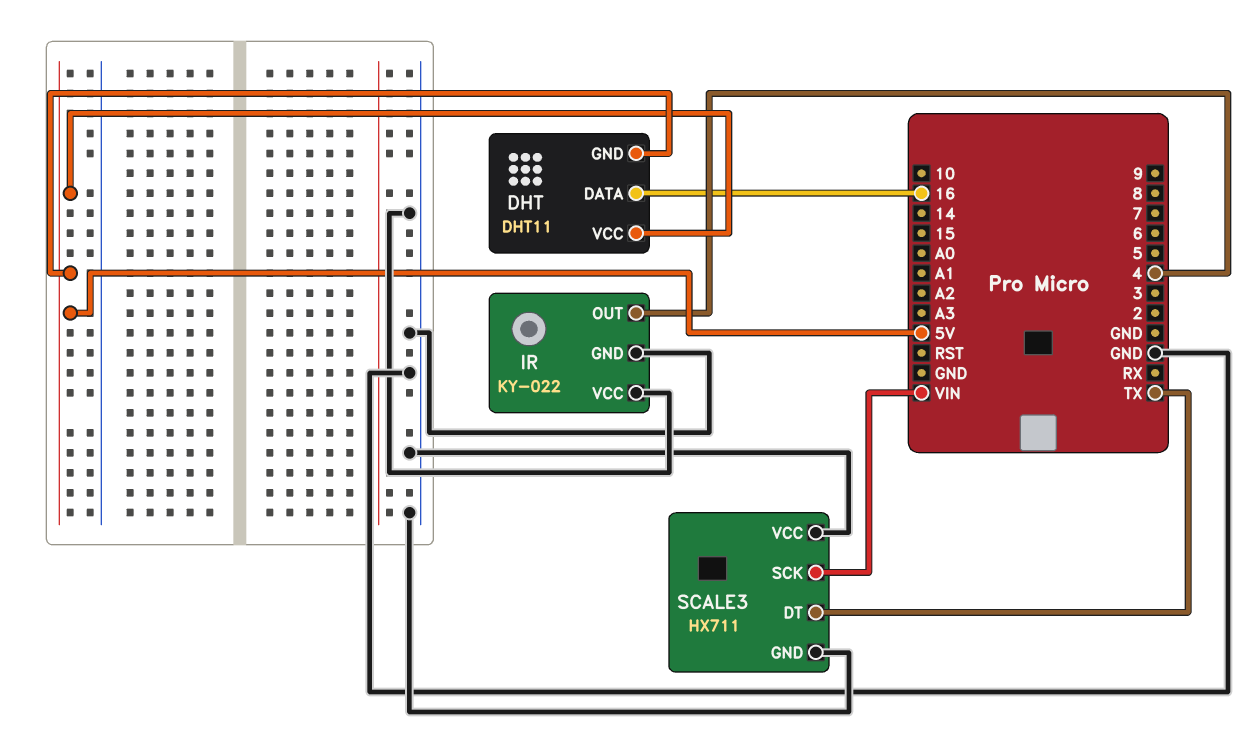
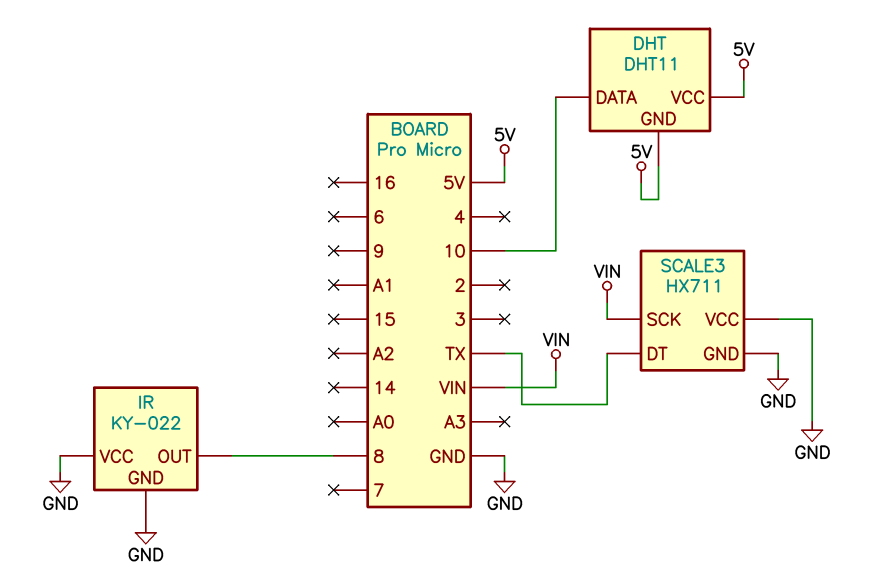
DHT pin DATA: 16 -> 10
IR pin OUT: 4 -> 8

